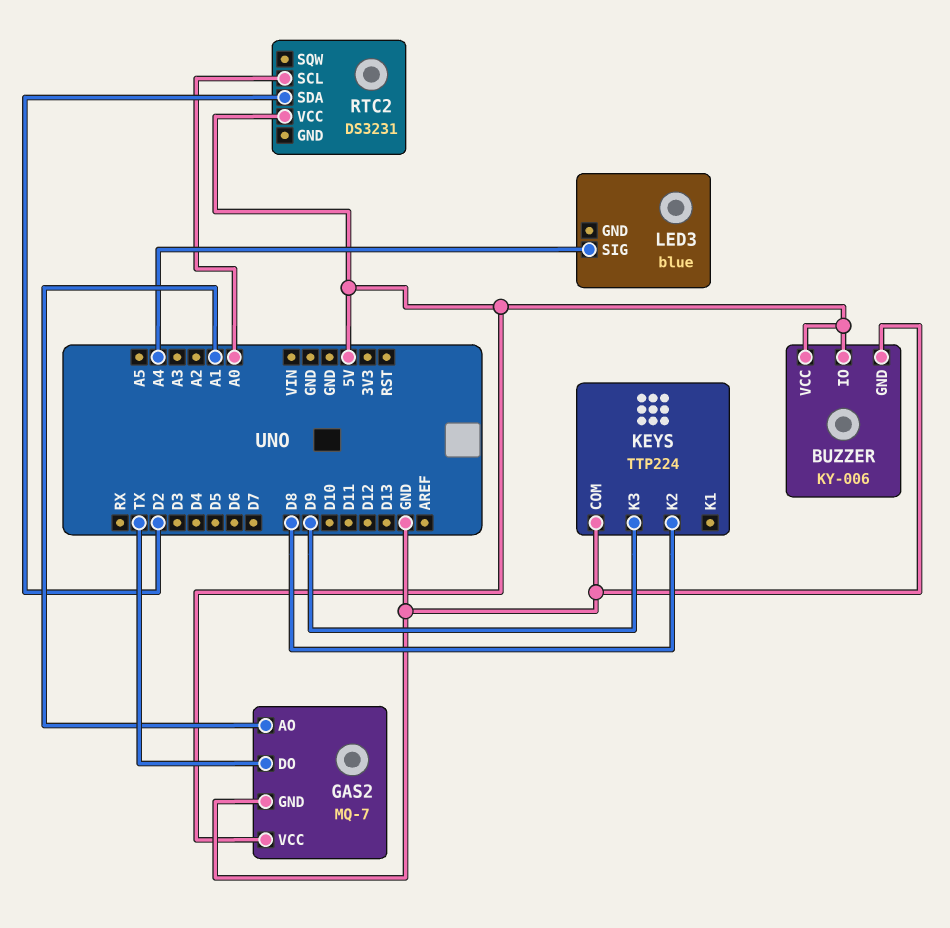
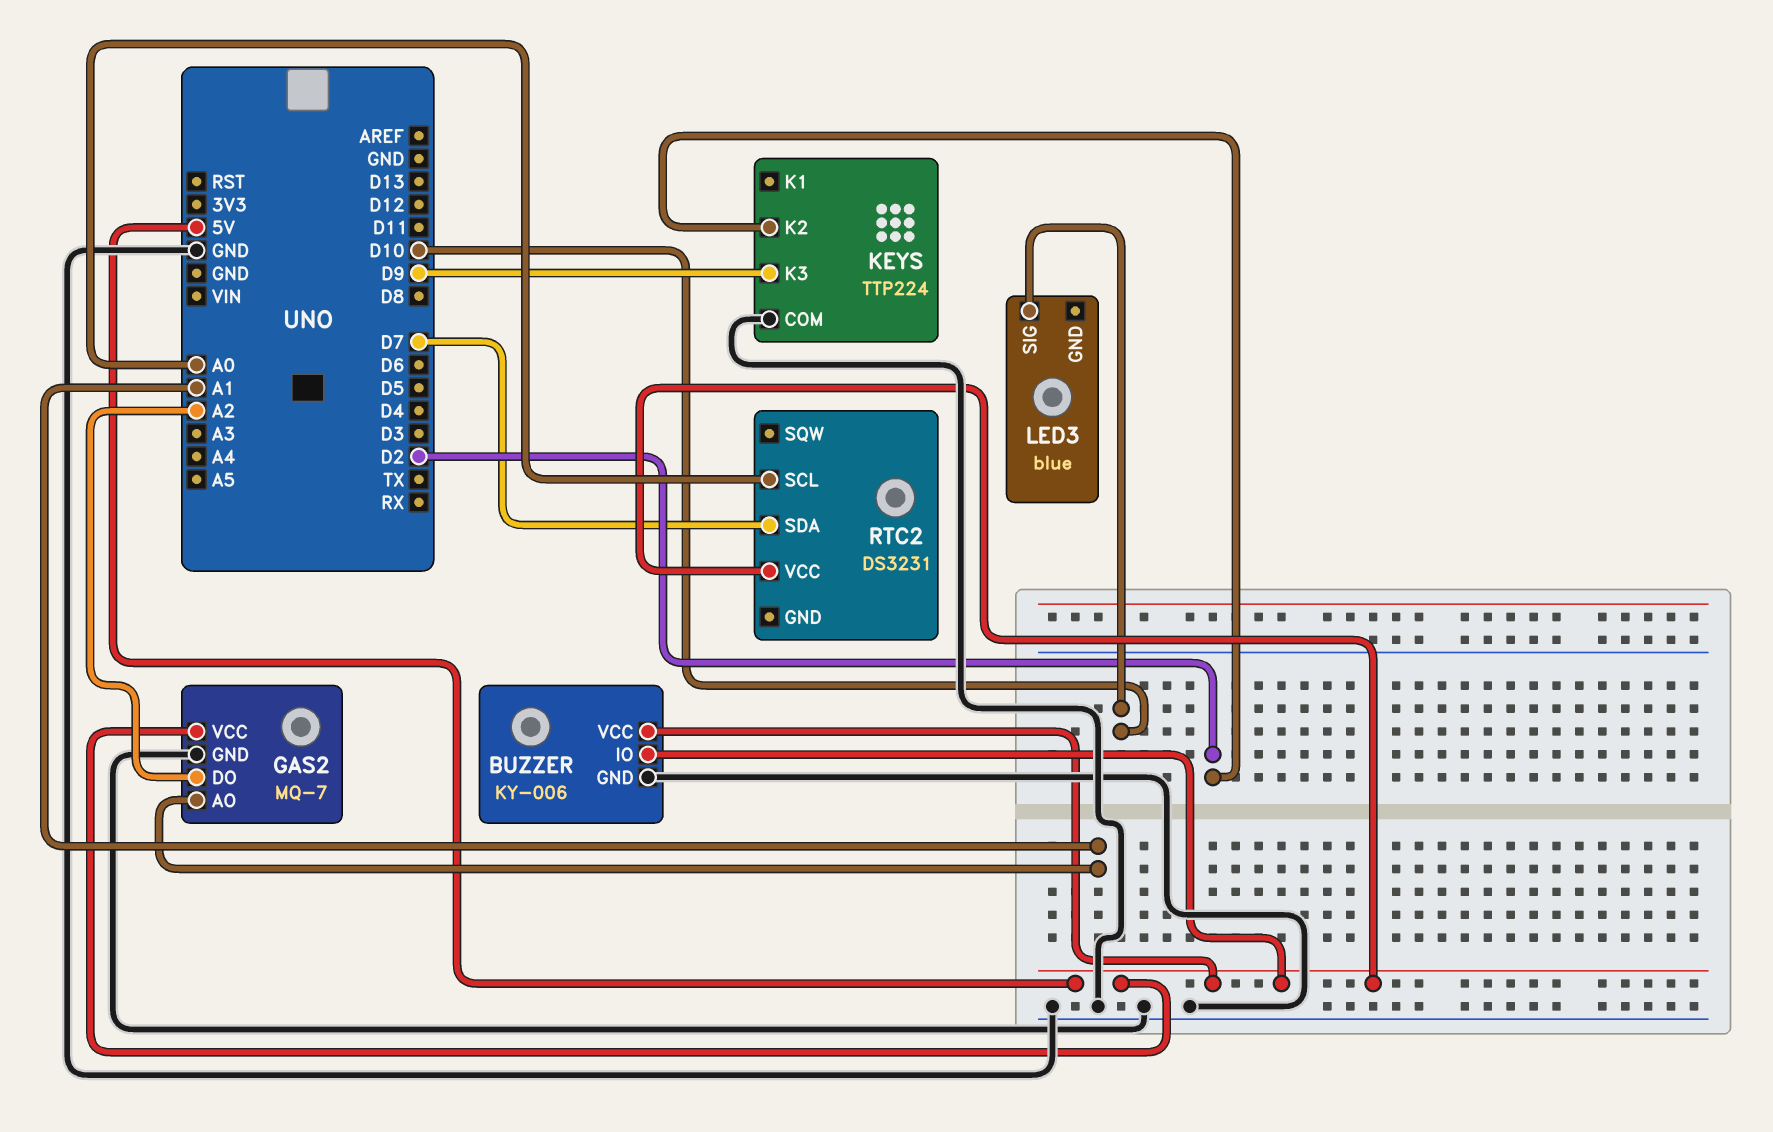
GAS2 pin DO: TX -> A2
KEYS pin K2: D8 -> D2
LED3 pin SIG: A4 -> D10
RTC2 pin SDA: D2 -> D7

